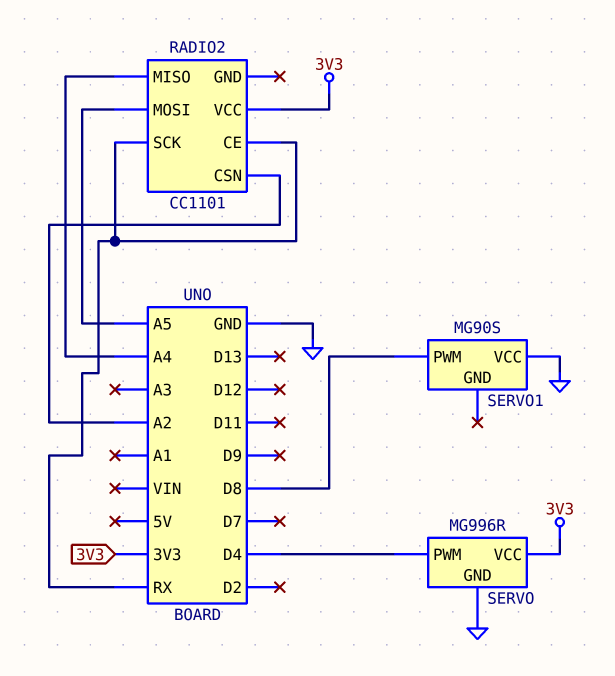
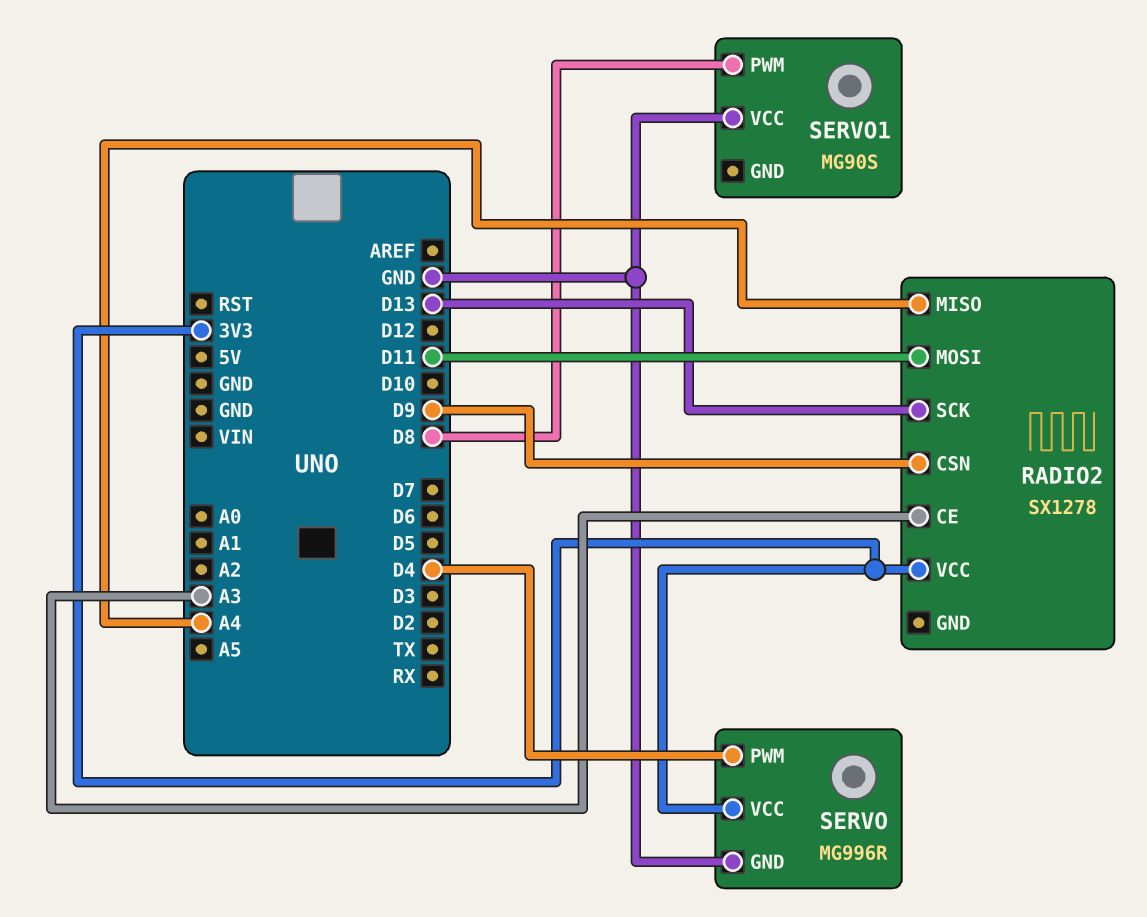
RADIO2: CC1101 -> SX1278
RADIO2 pin CE: RX -> A3
RADIO2 pin CSN: A2 -> D9
RADIO2 pin MOSI: A5 -> D11
RADIO2 pin SCK: RX -> D13

